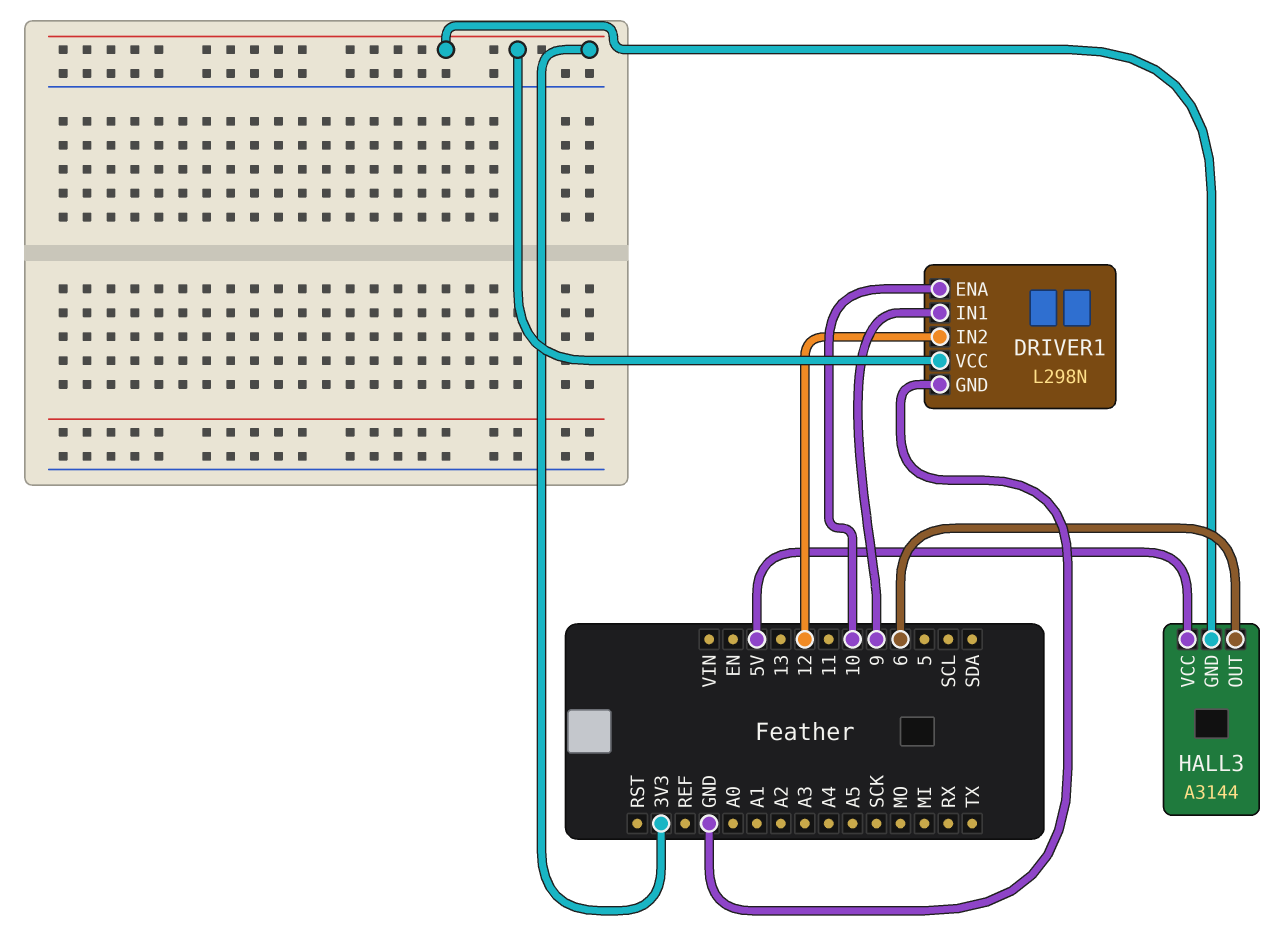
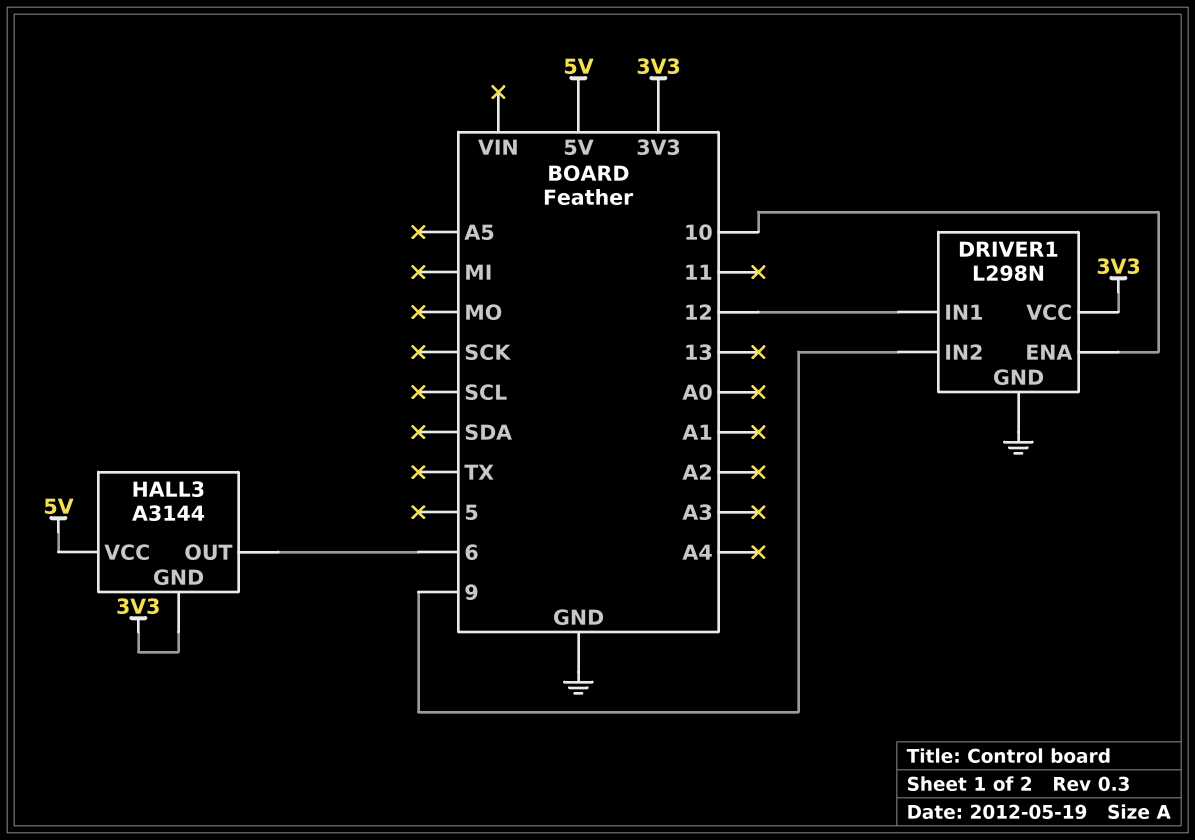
DRIVER1 pin IN1: 9 -> 12
DRIVER1 pin IN2: 12 -> 9

